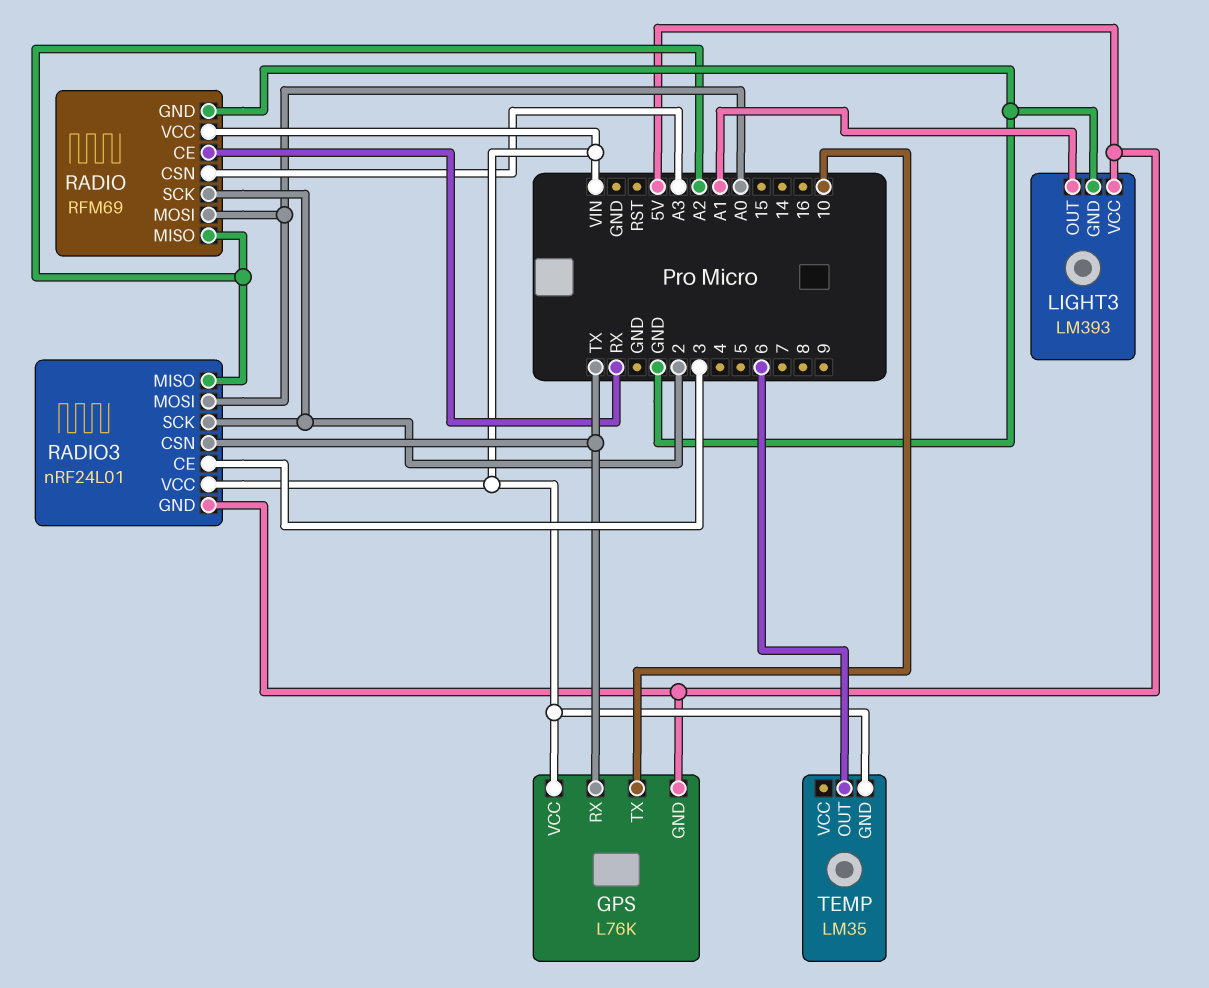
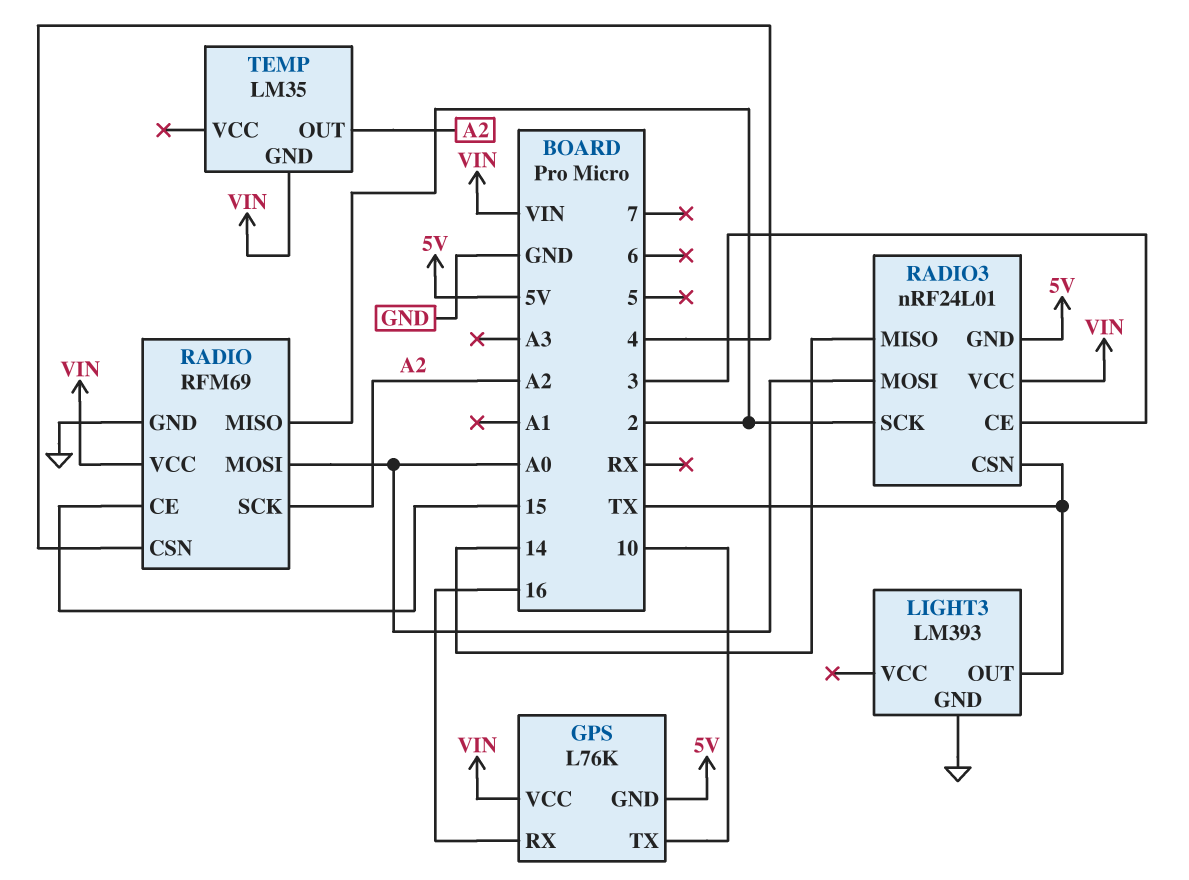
GPS pin RX: TX -> 16
LIGHT3 pin OUT: A1 -> TX
LIGHT3 pin VCC: 5V -> none
RADIO pin CE: RX -> 15
RADIO pin CSN: A3 -> 4
RADIO pin MISO: A2 -> 2
RADIO pin SCK: 2 -> A2
RADIO3 pin MISO: A2 -> 14
TEMP pin OUT: 6 -> A2

